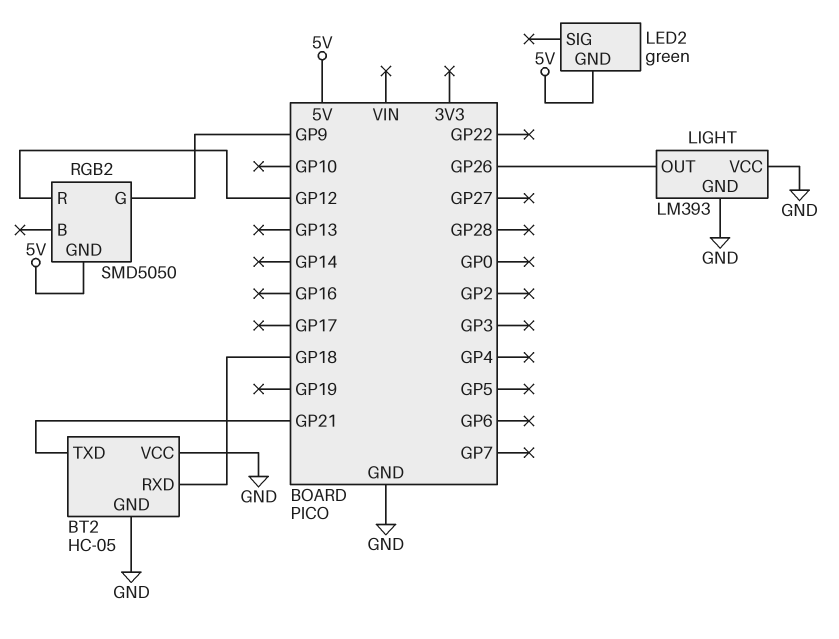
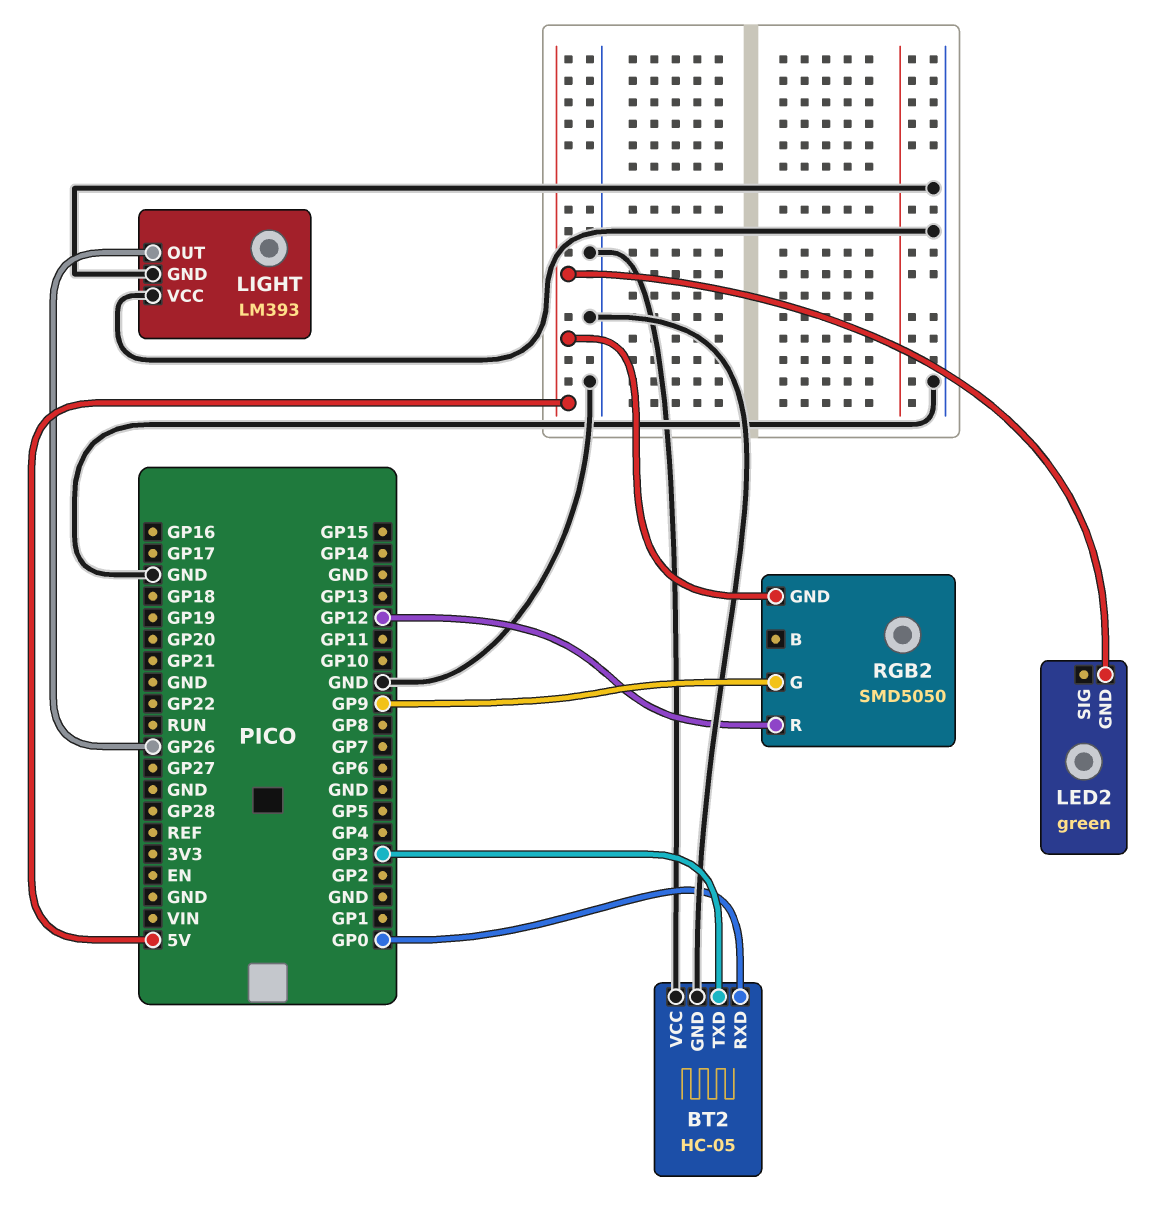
BT2 pin RXD: GP18 -> GP0
BT2 pin TXD: GP21 -> GP3

